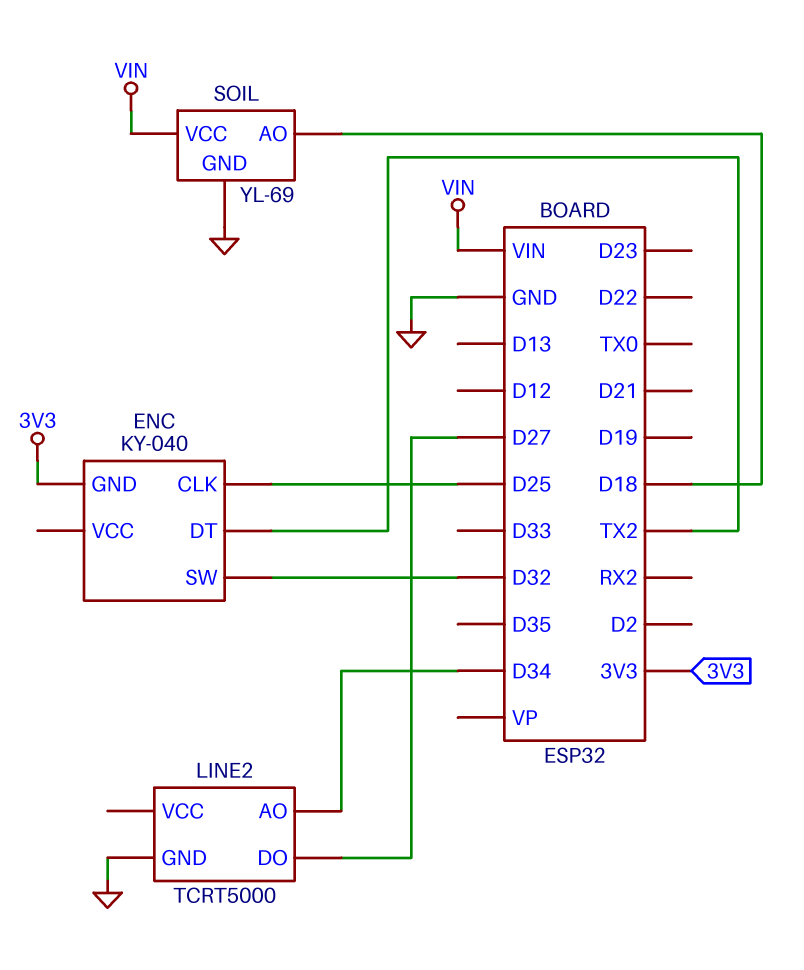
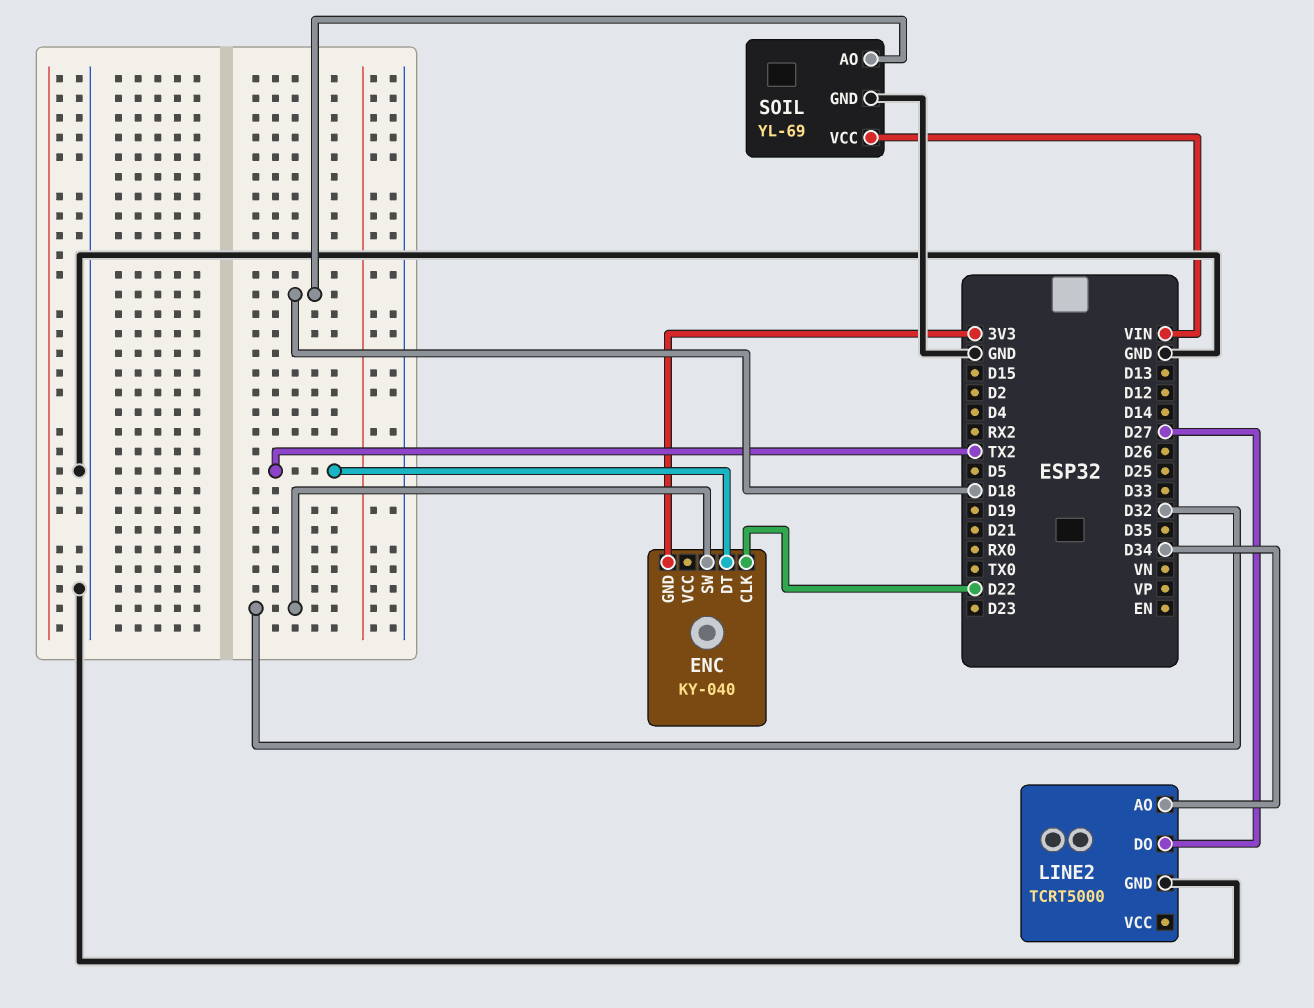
ENC pin CLK: D25 -> D22

